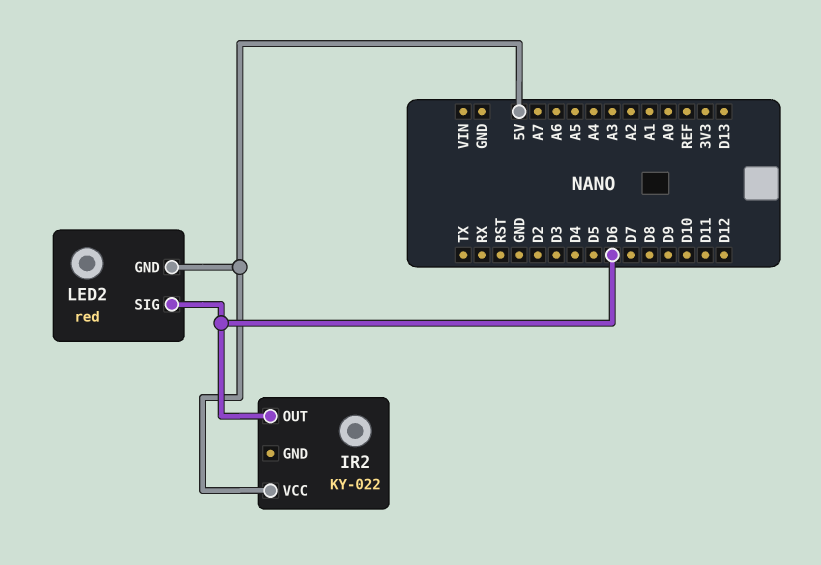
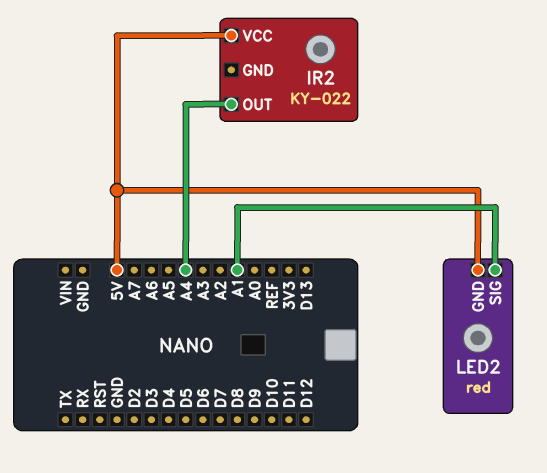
IR2 pin OUT: D6 -> A4
LED2 pin SIG: D6 -> A1

